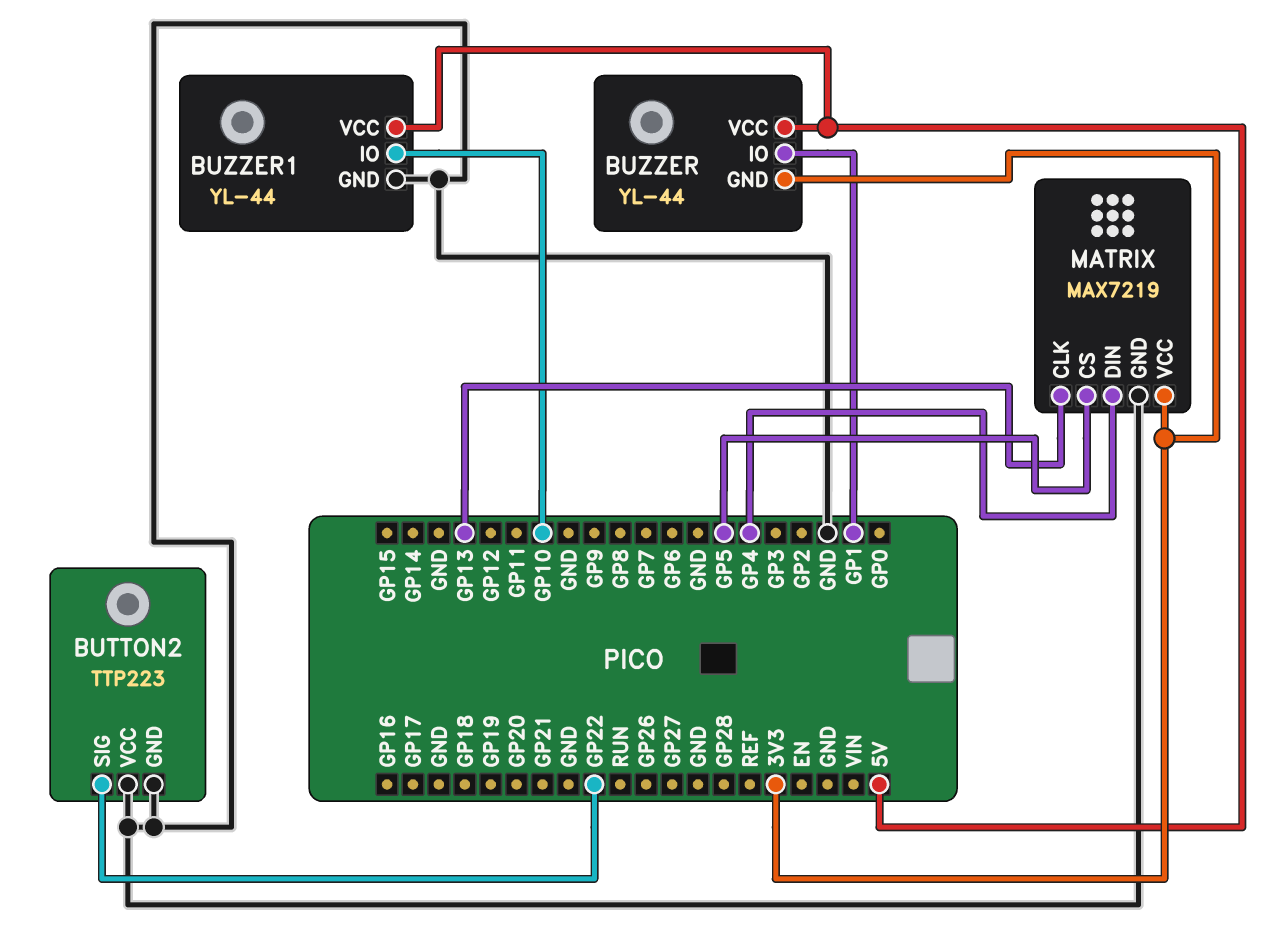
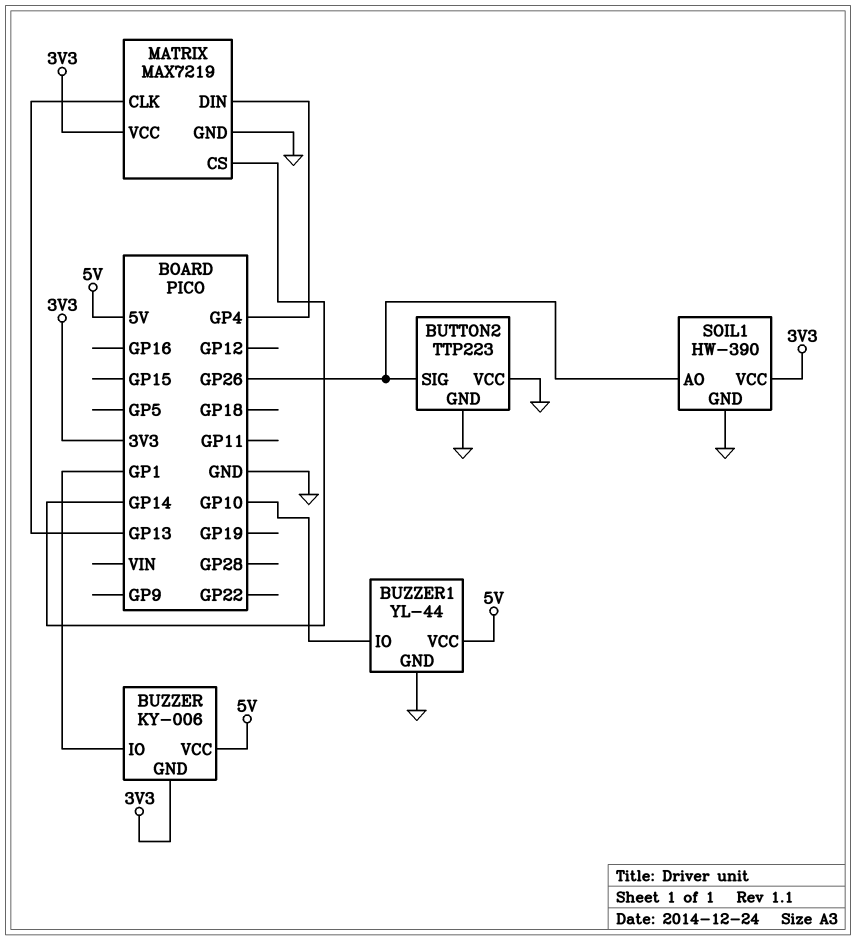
BUTTON2 pin SIG: GP22 -> GP26
BUZZER: YL-44 -> KY-006
MATRIX pin CS: GP5 -> GP14
SOIL1: none -> HW-390
SOIL1 pin AO: none -> GP26
SOIL1 pin GND: none -> GND
SOIL1 pin VCC: none -> 3V3

